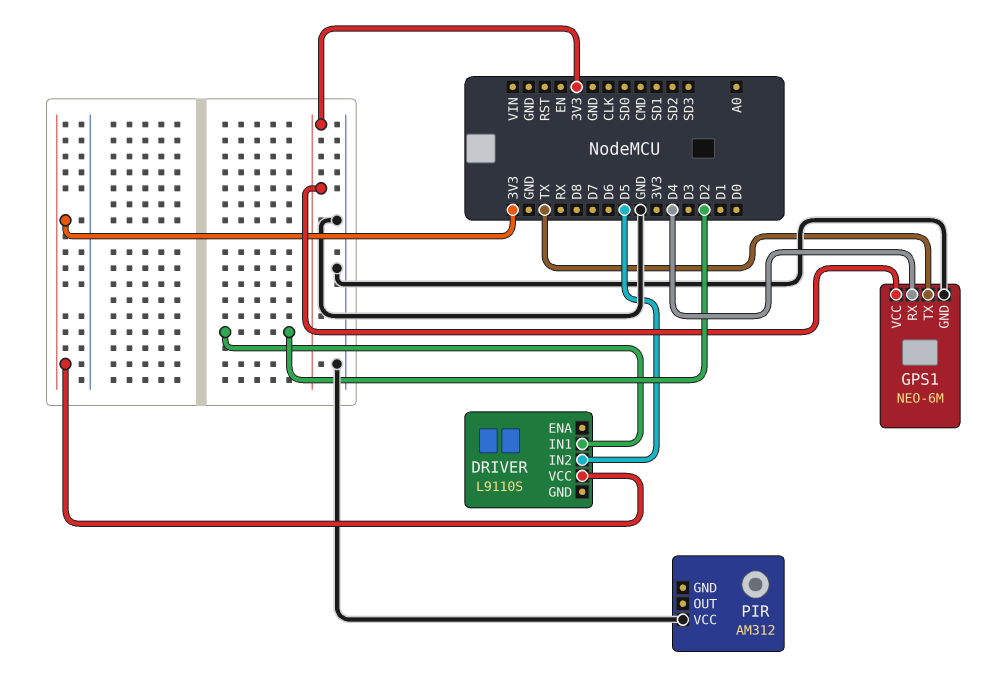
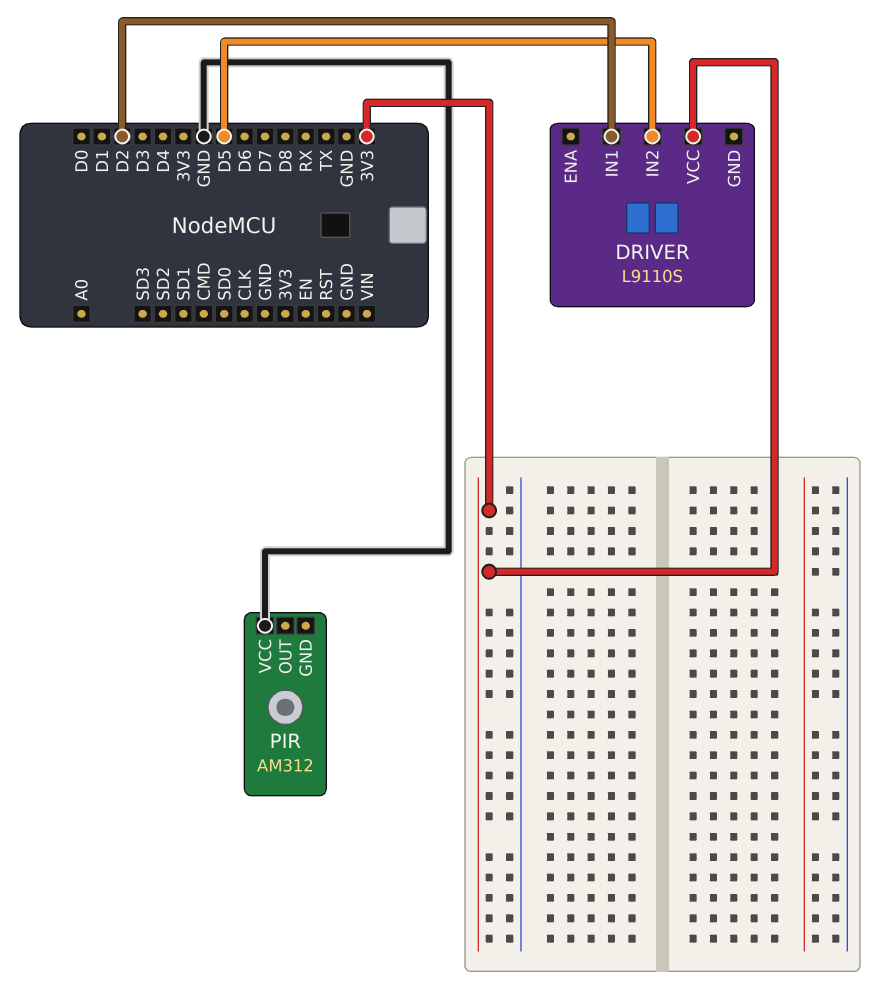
GPS1: NEO-6M -> none
GPS1 pin GND: GND -> none
GPS1 pin RX: D4 -> none
GPS1 pin TX: TX -> none
GPS1 pin VCC: 3V3 -> none

